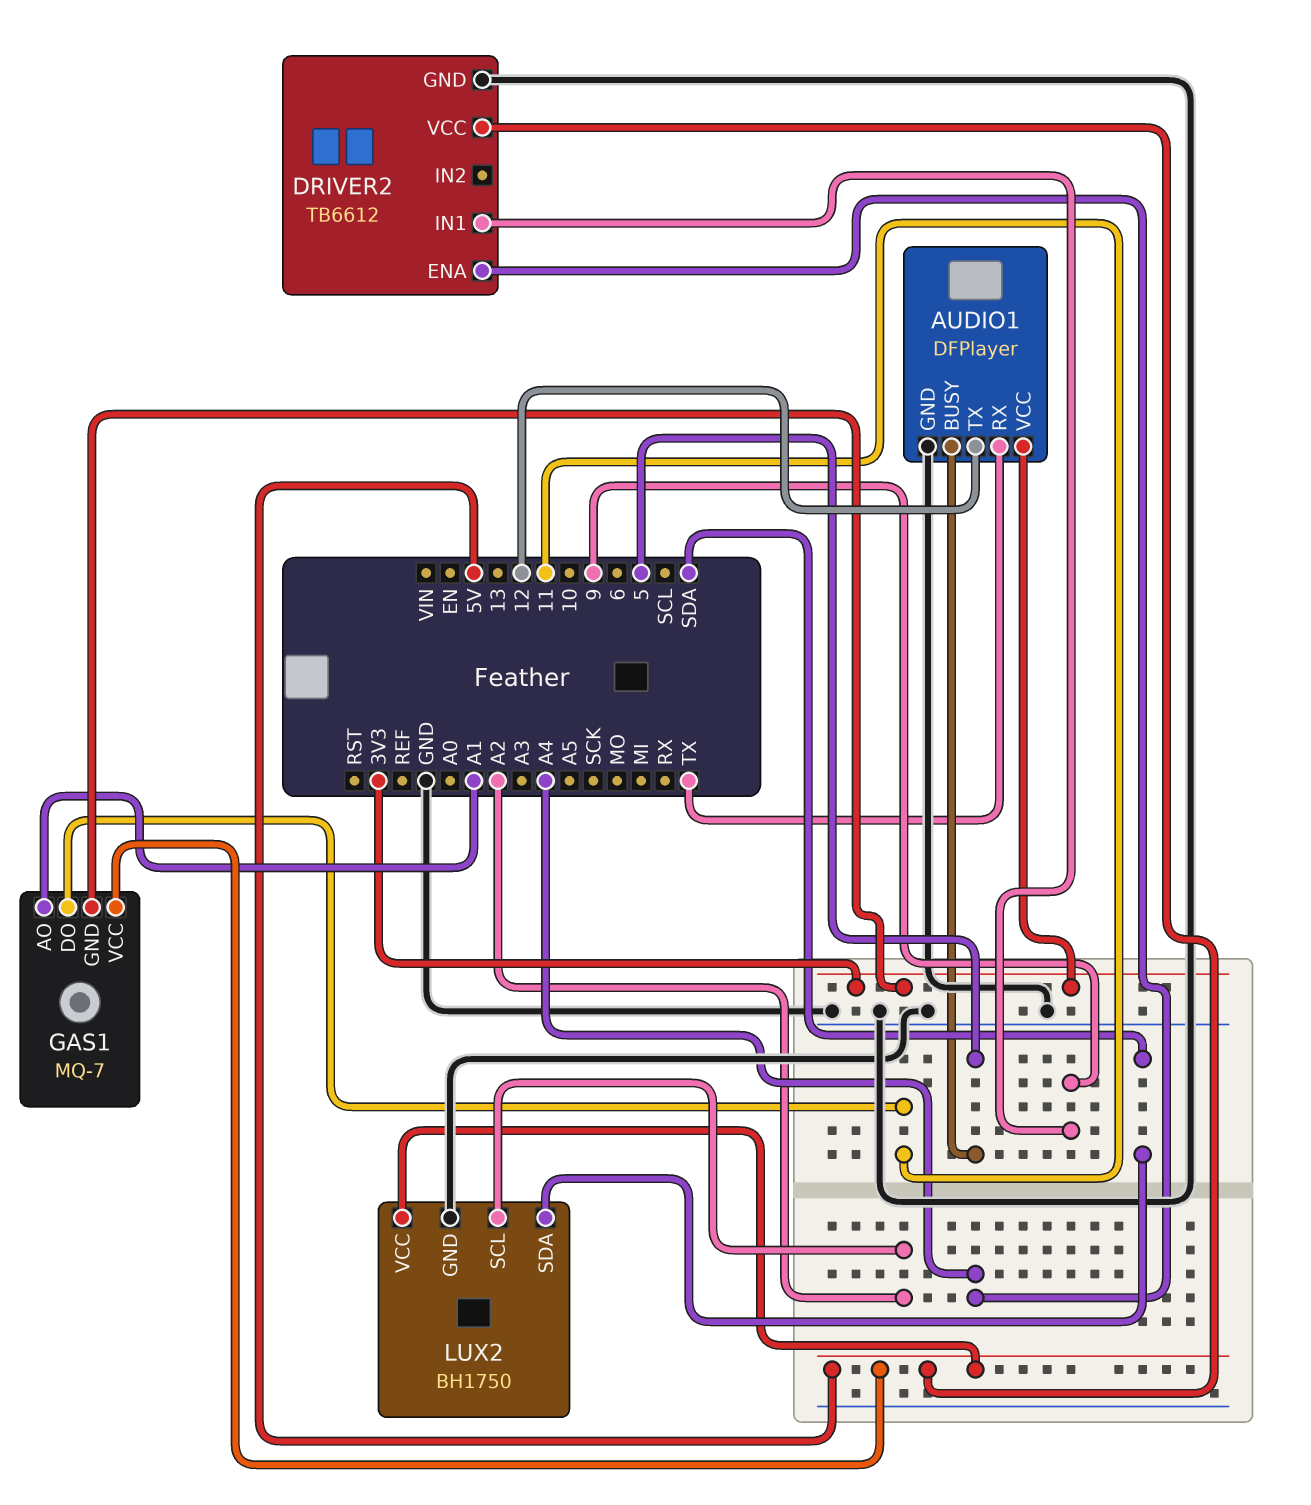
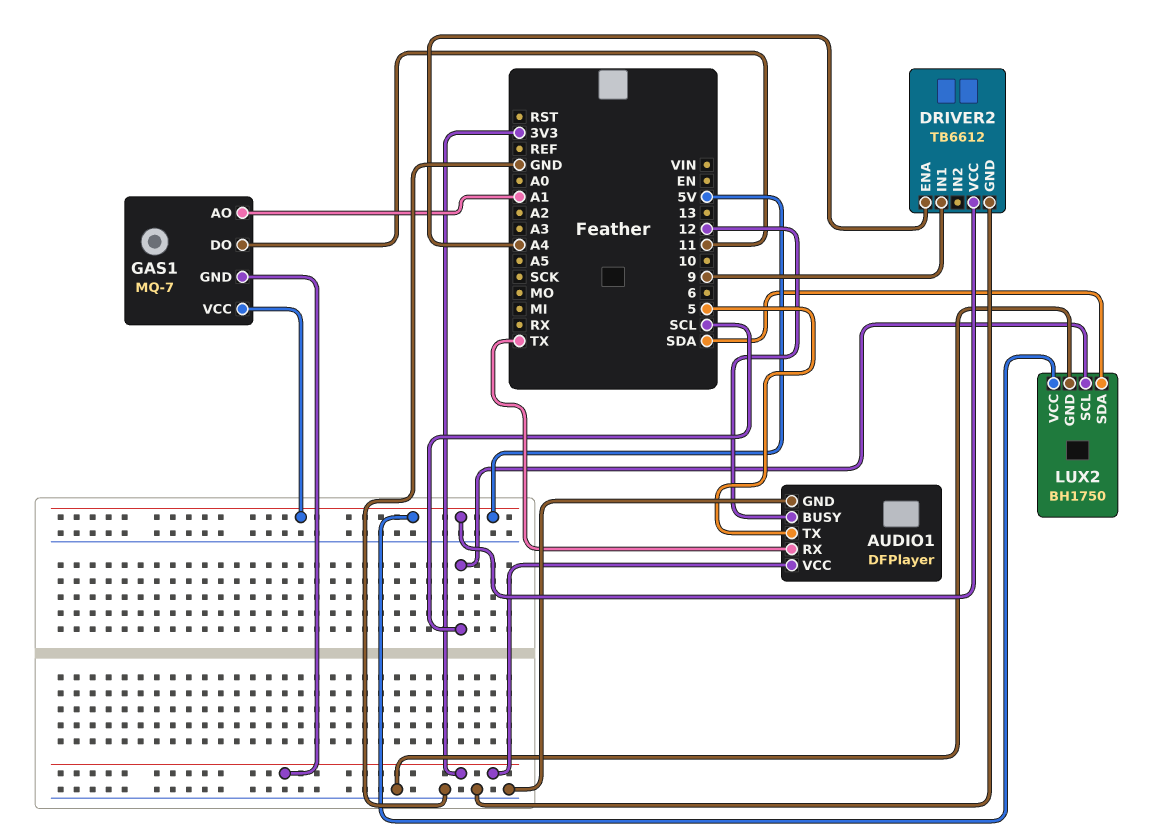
AUDIO1 pin BUSY: 5 -> 12
AUDIO1 pin TX: 12 -> 5
LUX2 pin SCL: A2 -> SCL

